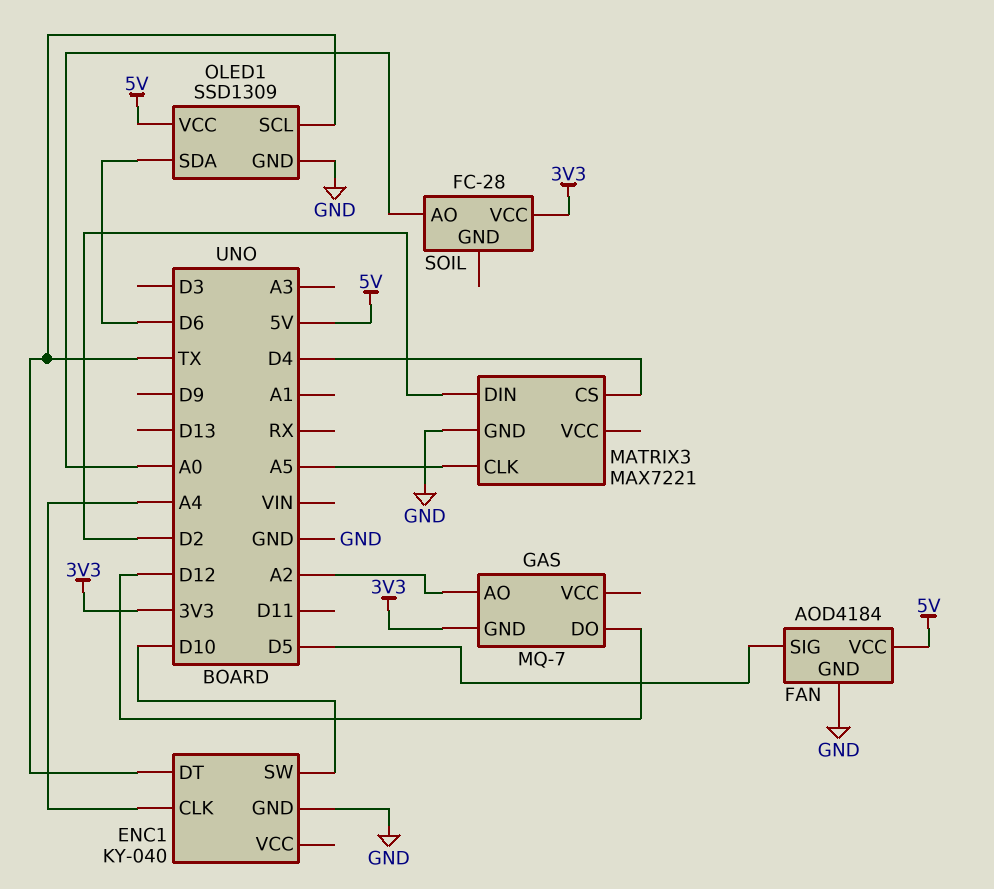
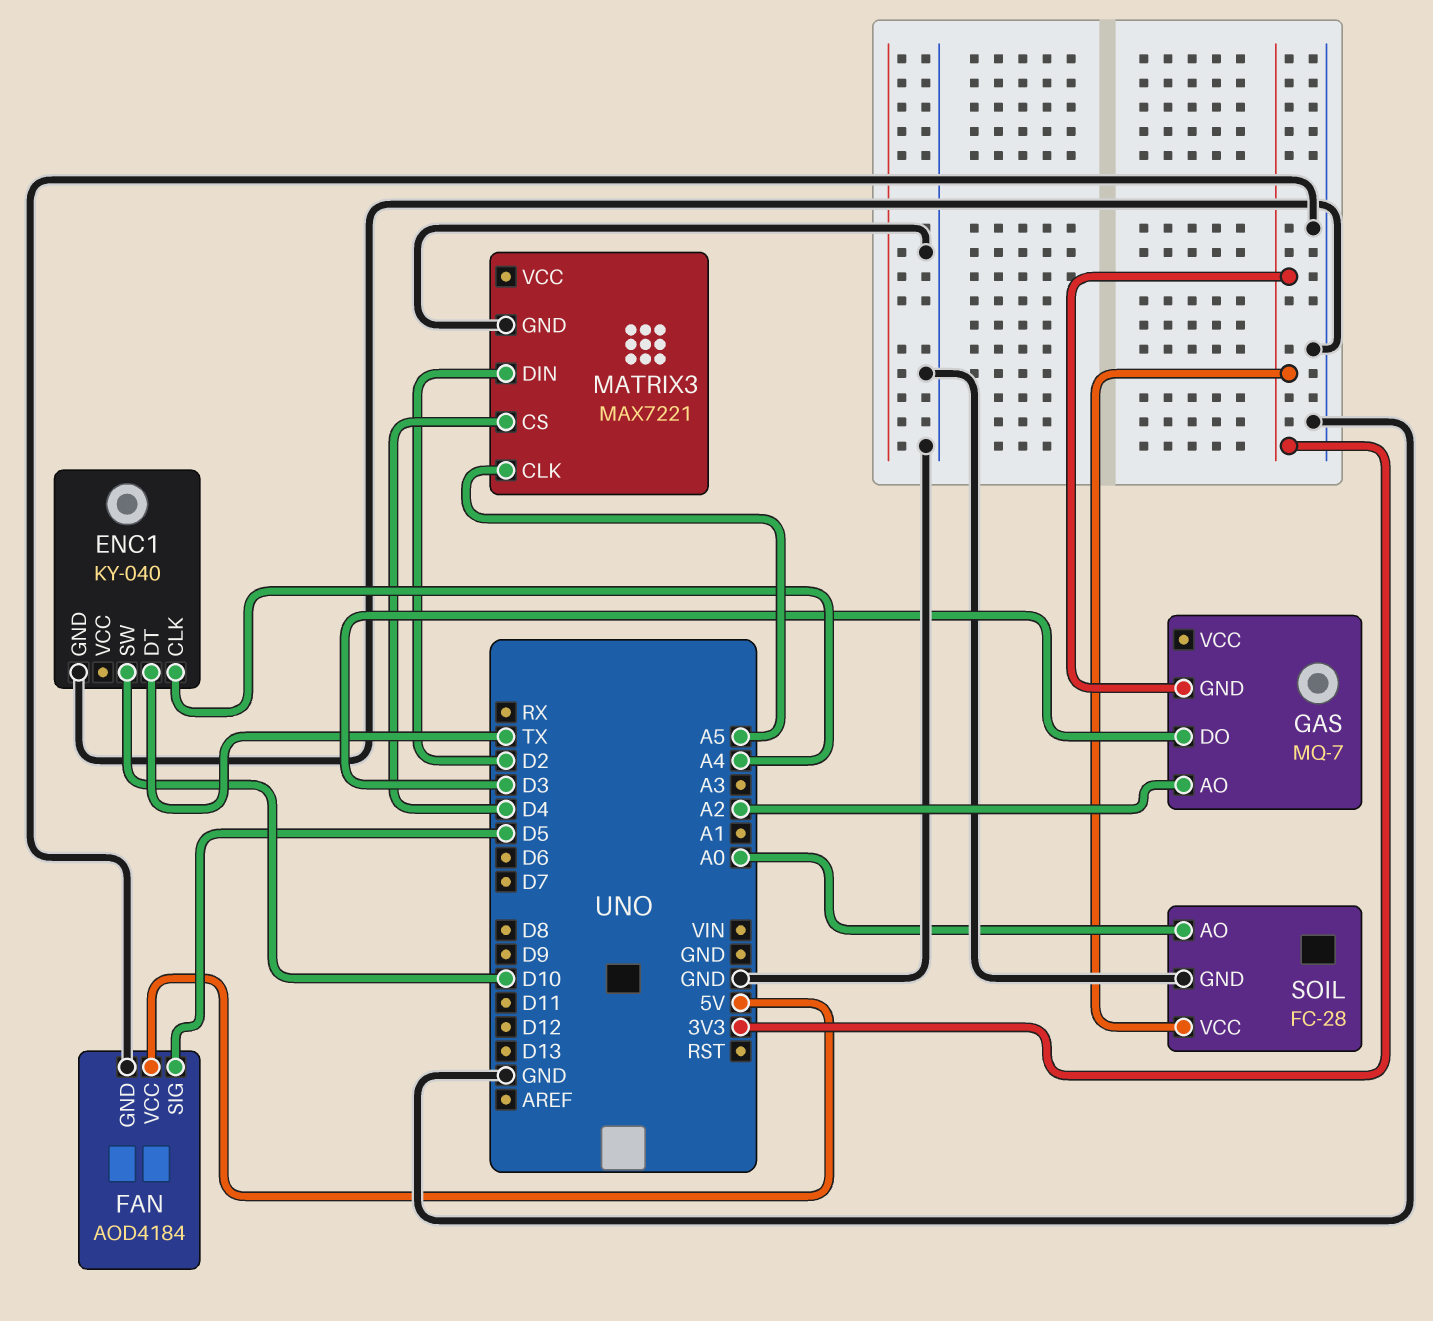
GAS pin DO: D12 -> D3
OLED1: SSD1309 -> none
OLED1 pin GND: GND -> none
OLED1 pin SCL: TX -> none
OLED1 pin SDA: D6 -> none
OLED1 pin VCC: 5V -> none
SOIL pin GND: none -> GND

